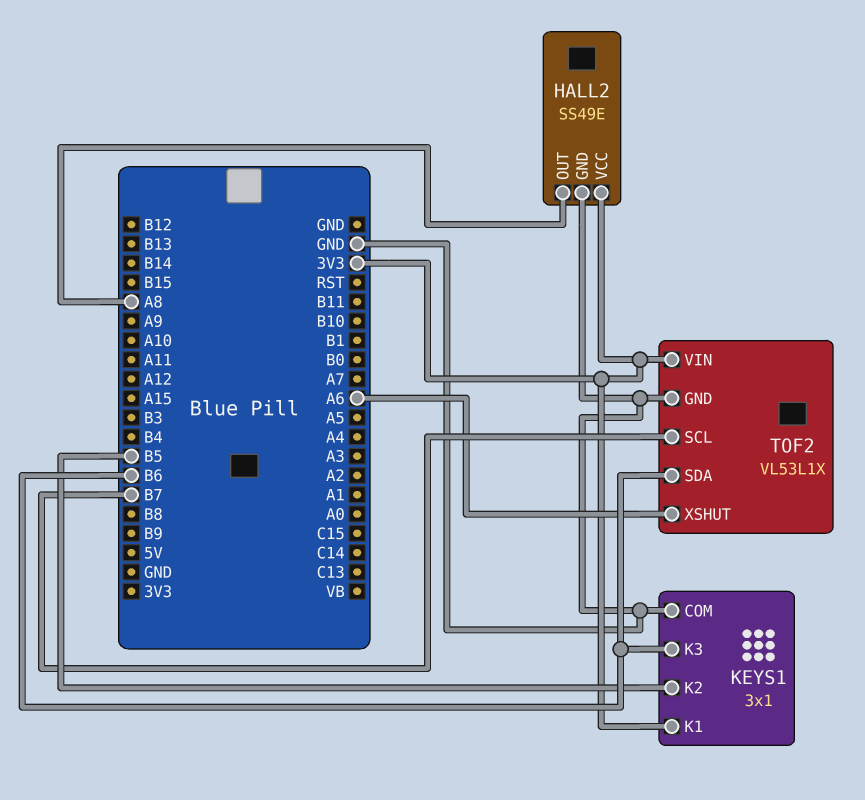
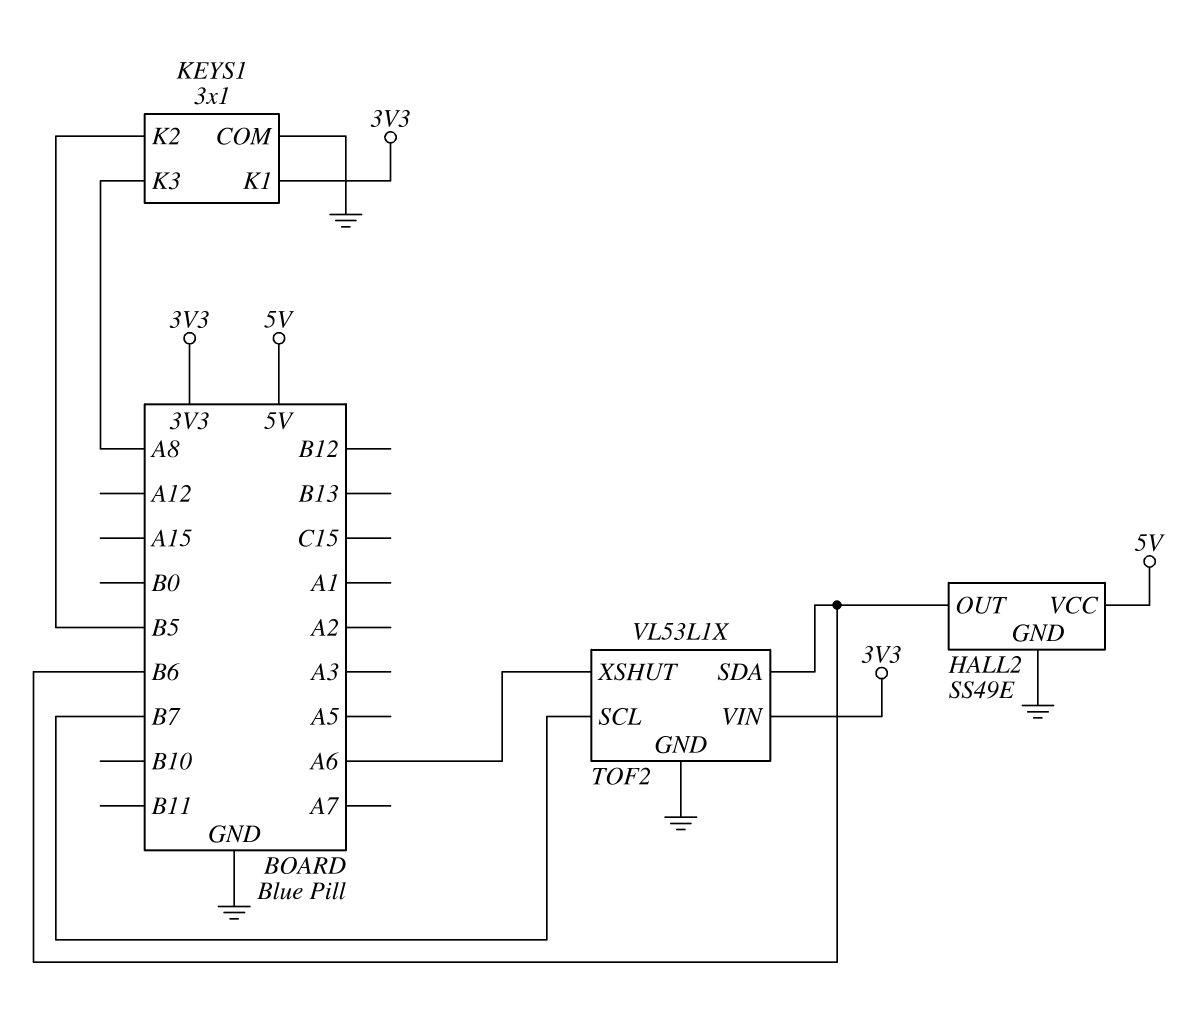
HALL2 pin OUT: A8 -> B6
HALL2 pin VCC: 3V3 -> 5V
KEYS1 pin K3: B6 -> A8

